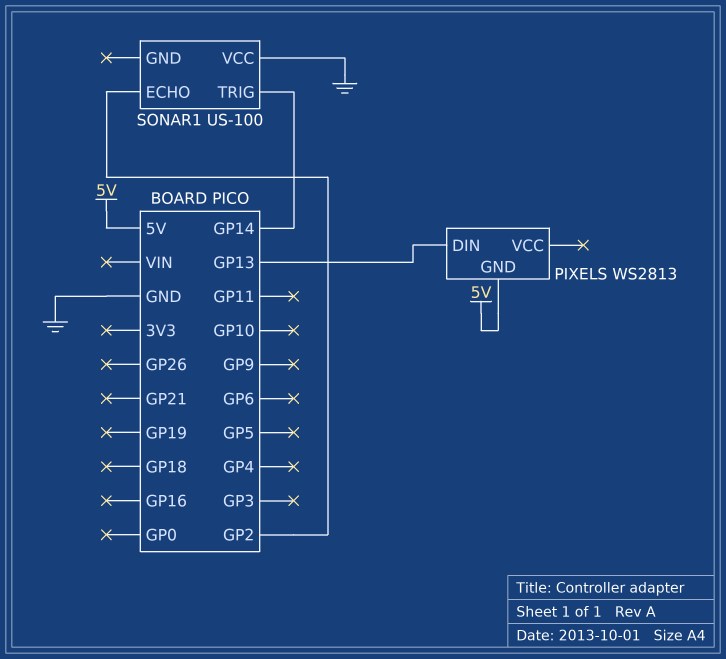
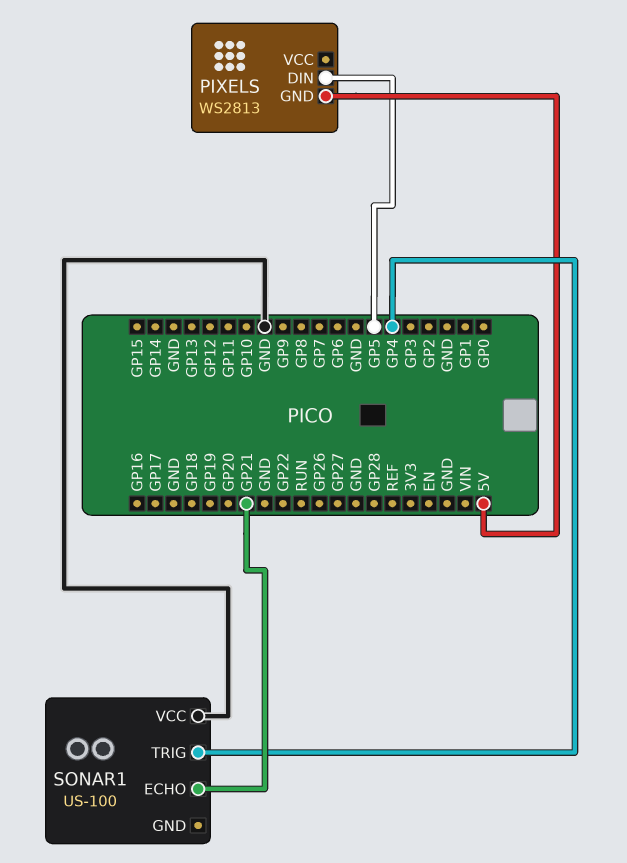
PIXELS pin DIN: GP13 -> GP5
SONAR1 pin ECHO: GP2 -> GP21
SONAR1 pin TRIG: GP14 -> GP4

